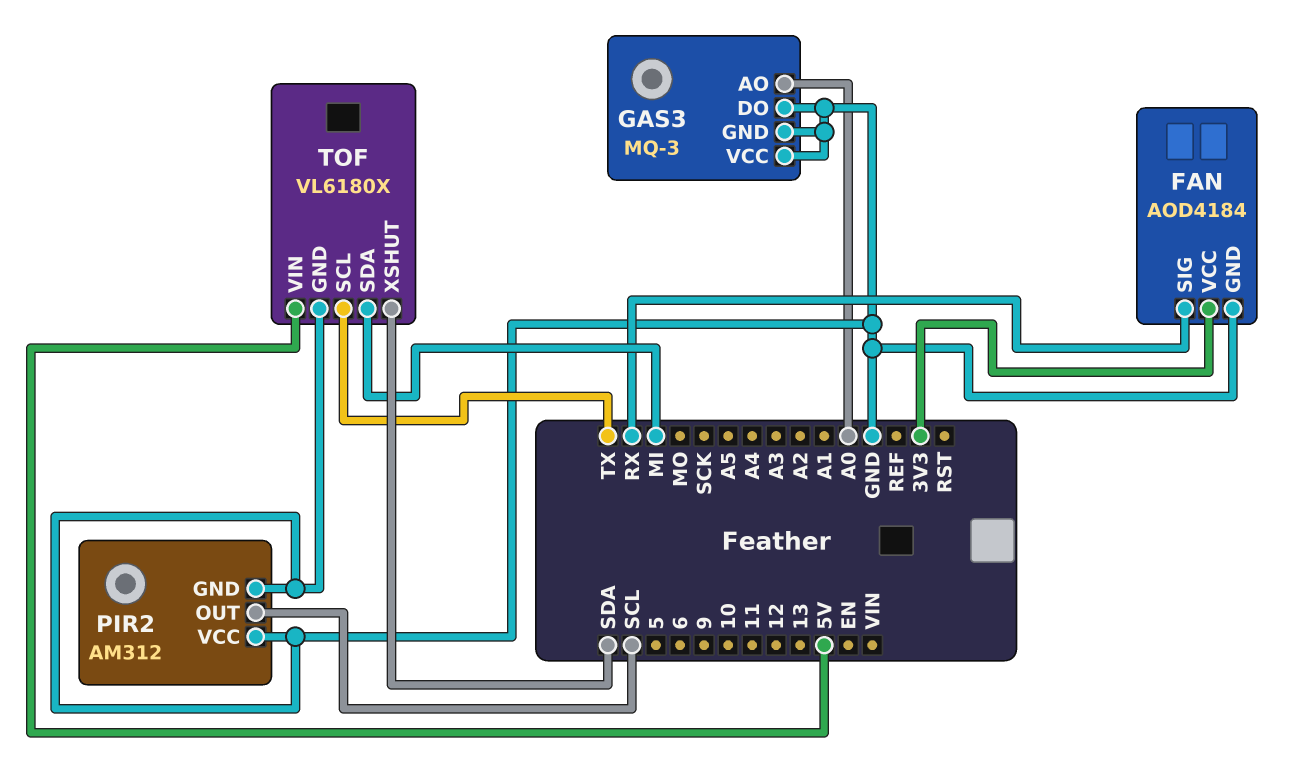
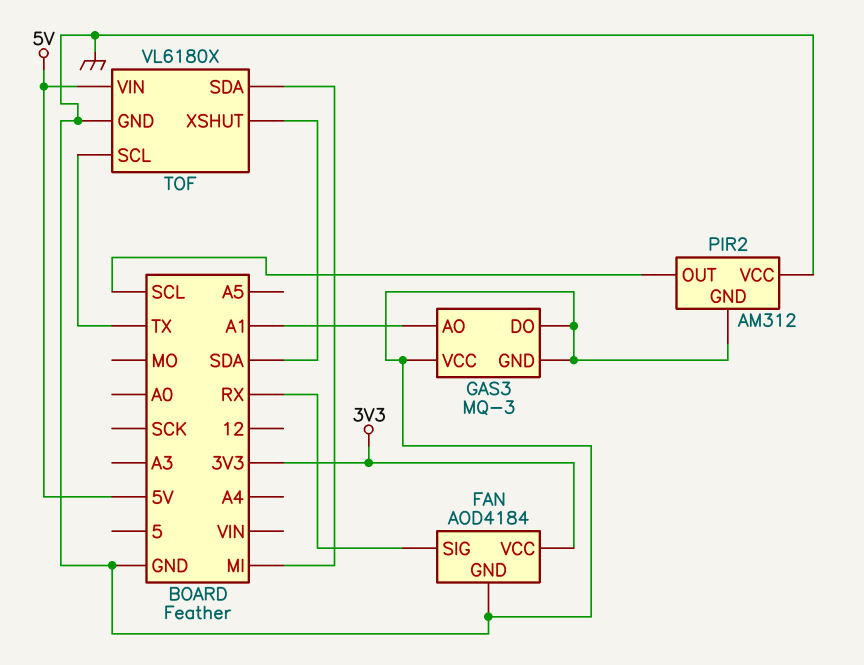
GAS3 pin AO: A0 -> A1

